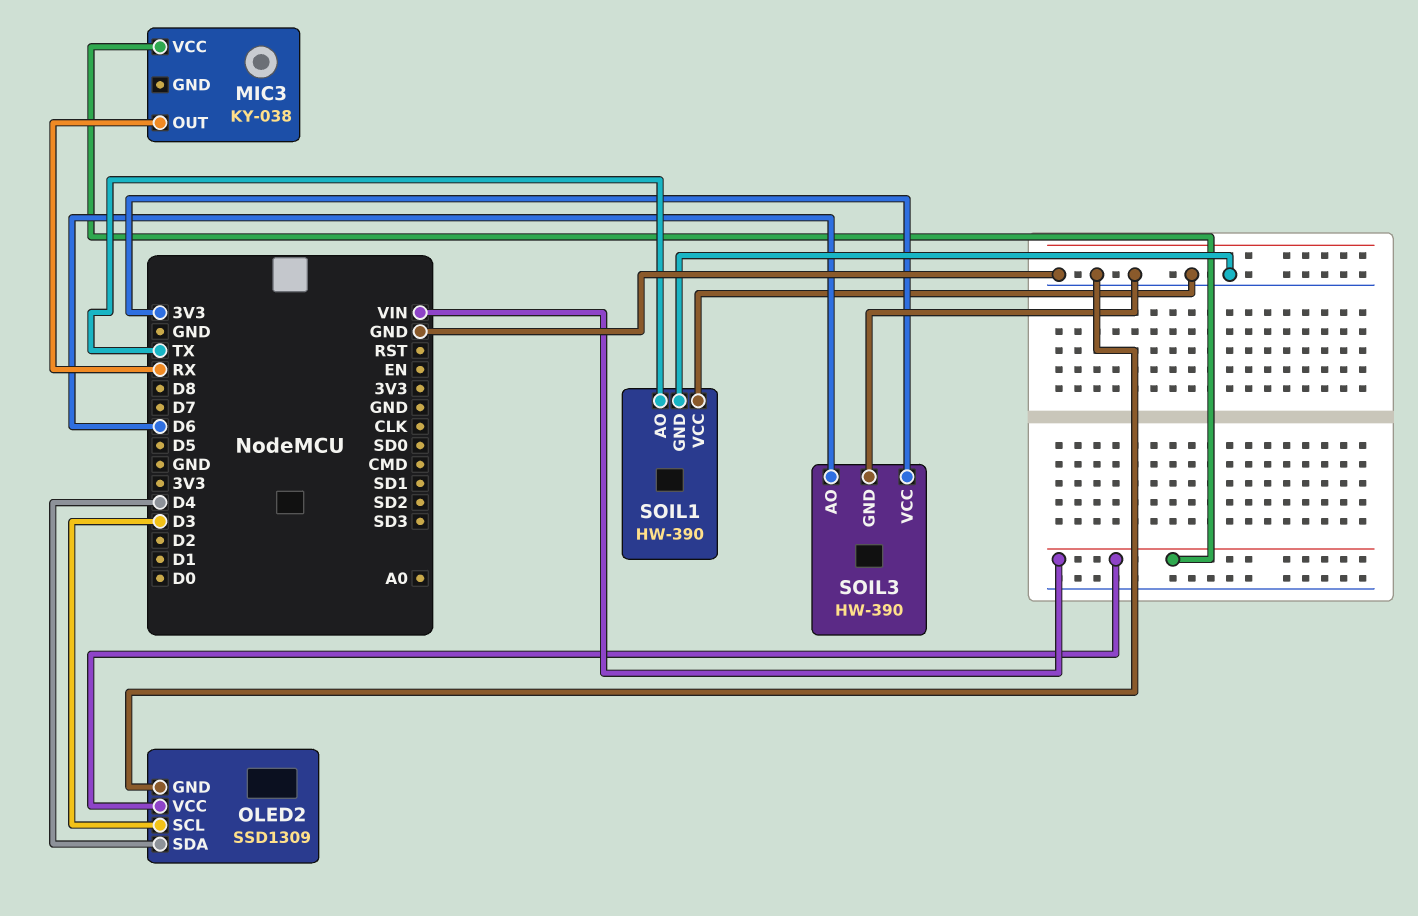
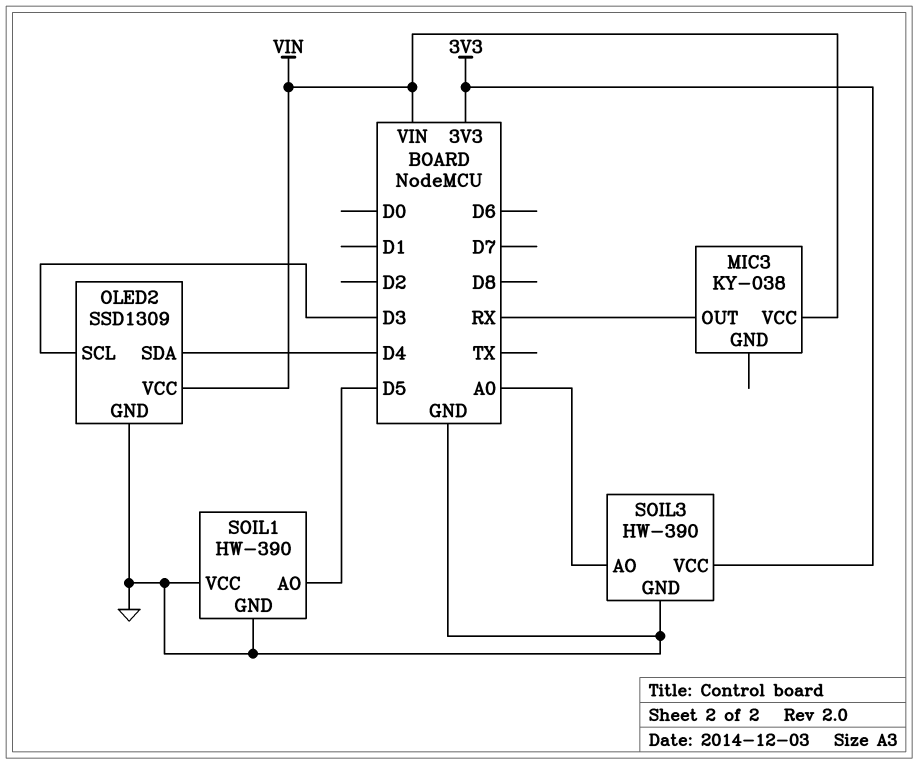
SOIL1 pin AO: TX -> D5
SOIL3 pin AO: D6 -> A0

